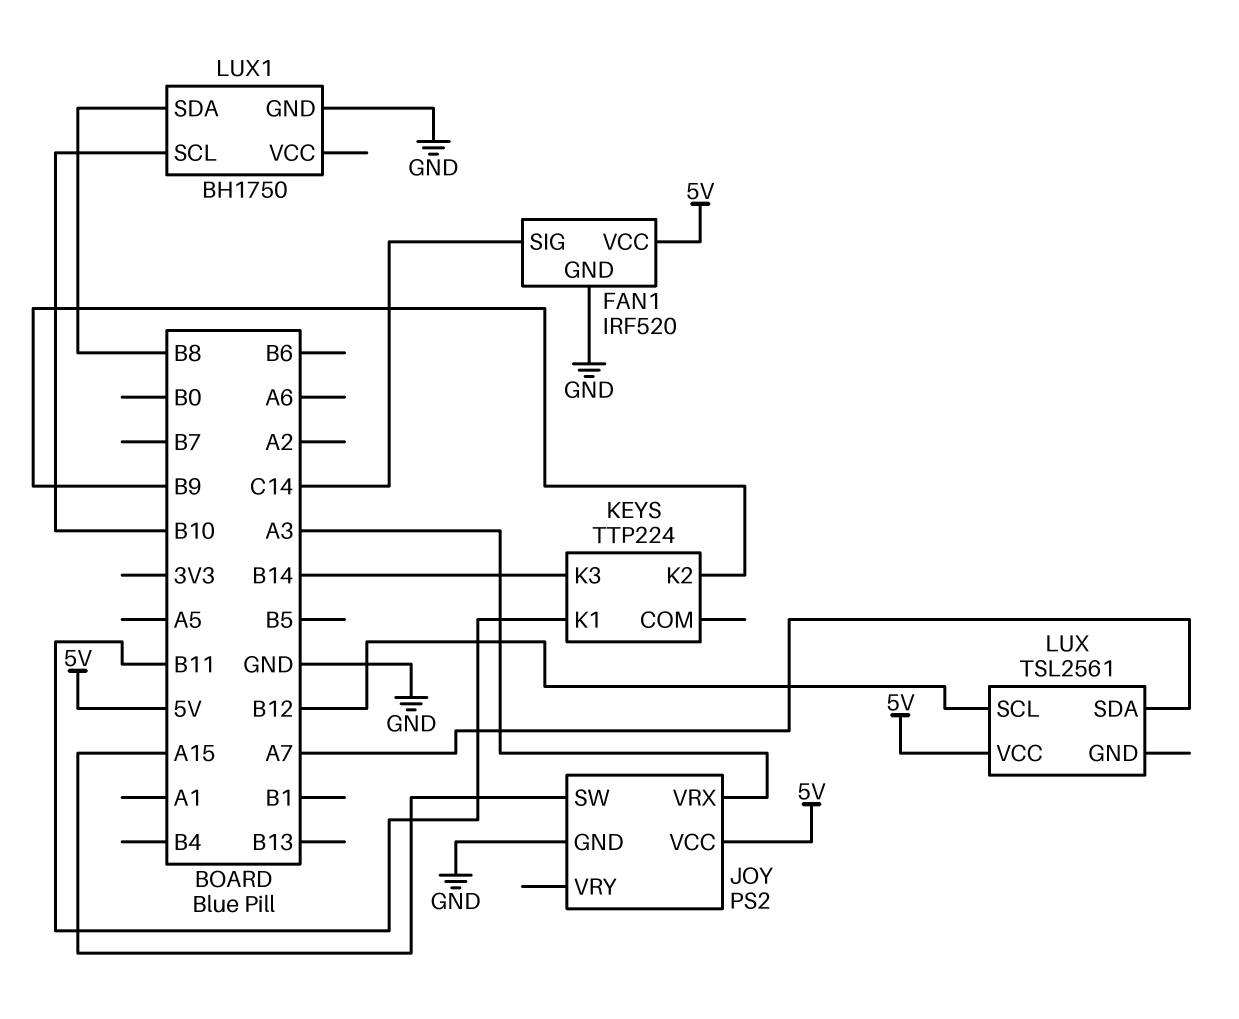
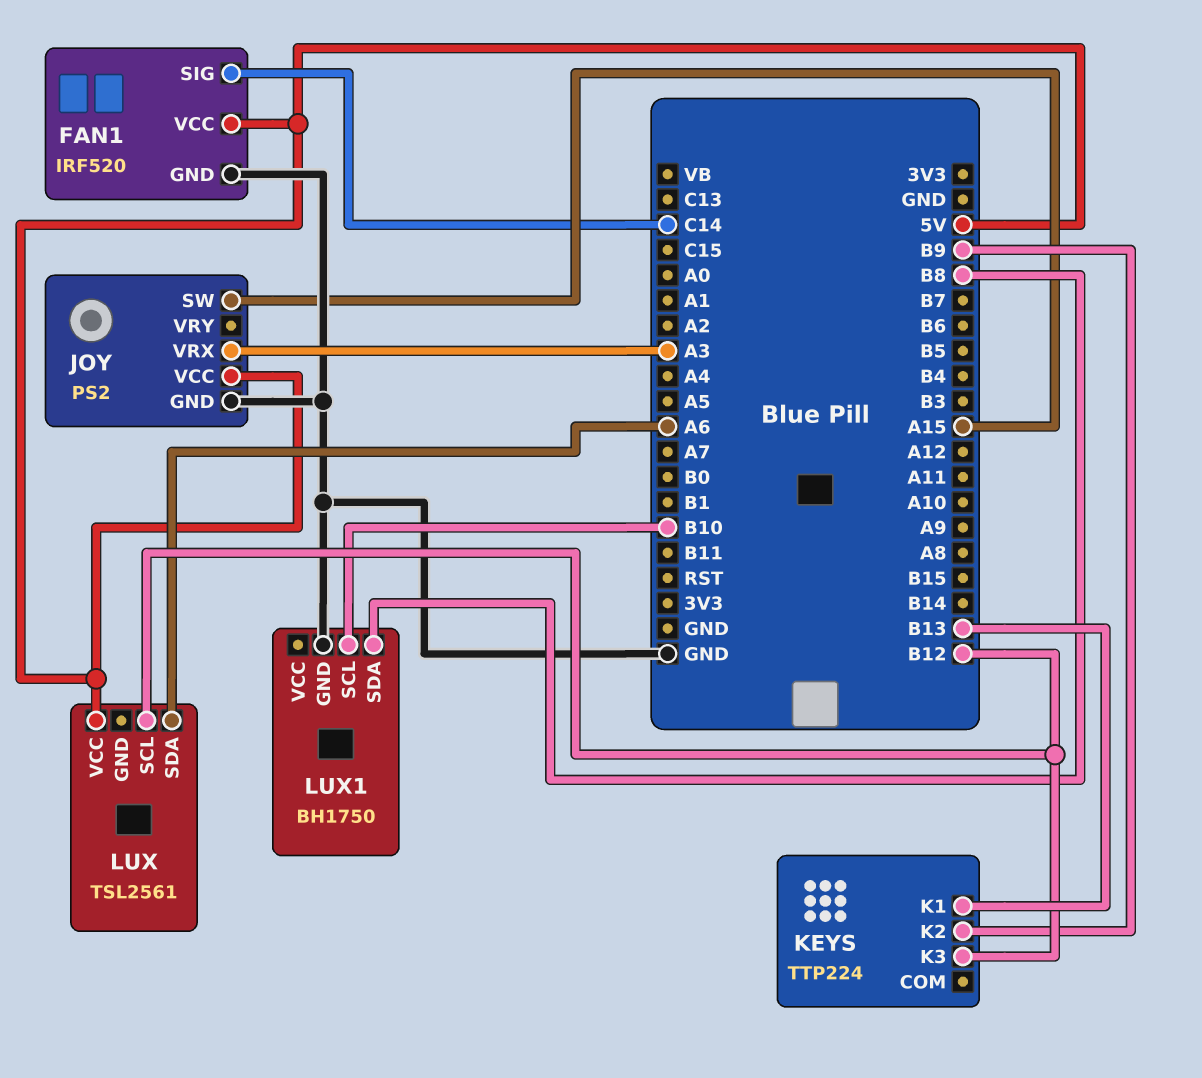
KEYS pin K1: B11 -> B13
KEYS pin K3: B14 -> B12
LUX pin SDA: A7 -> A6

